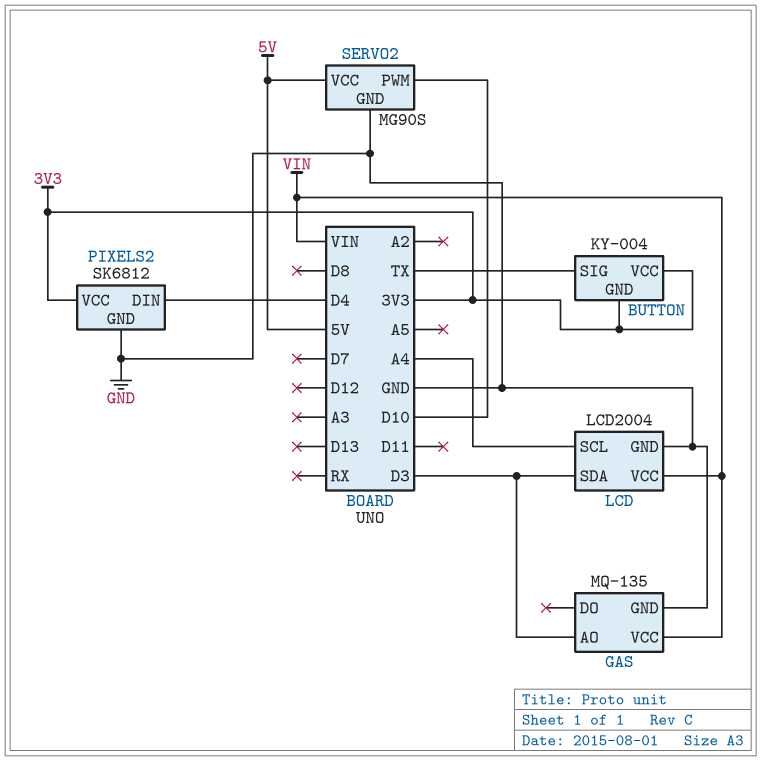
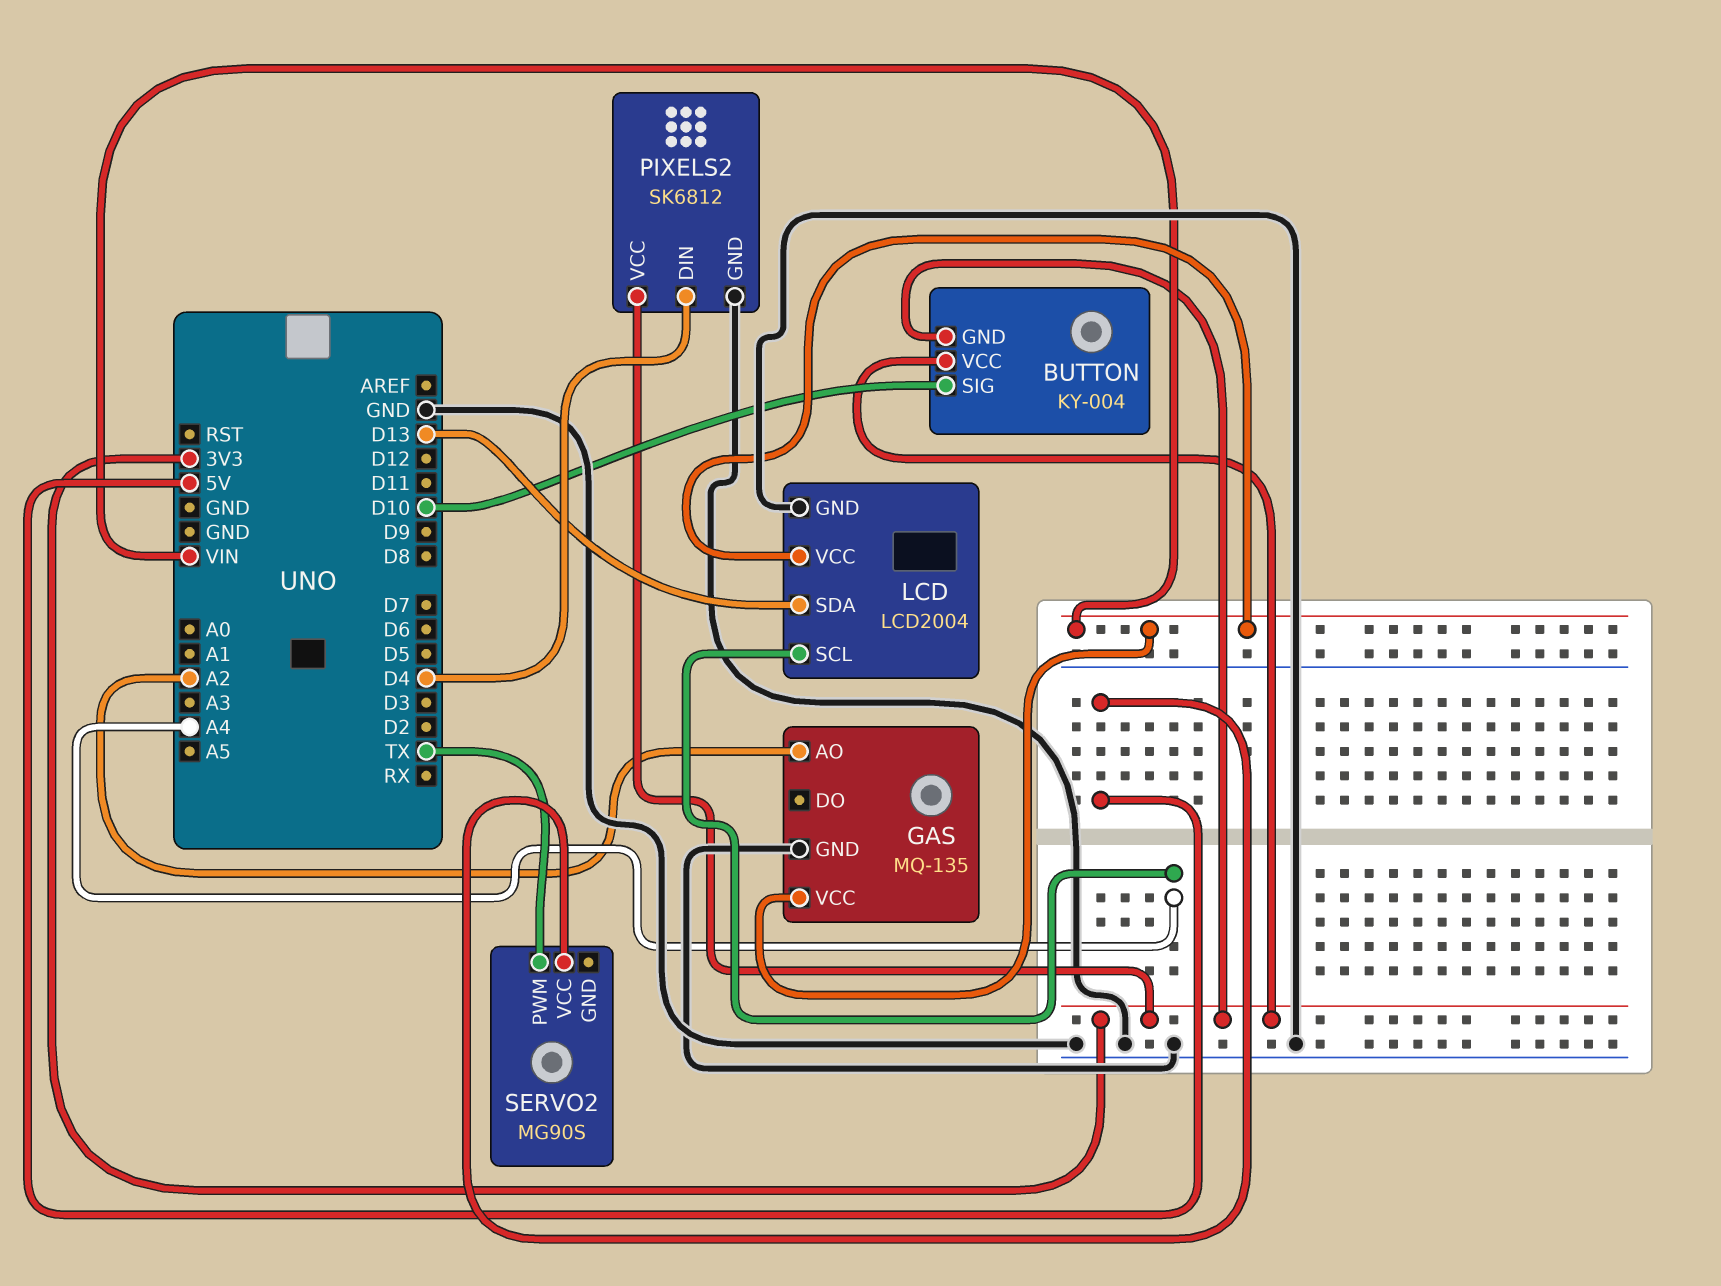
BUTTON pin SIG: TX -> D10
GAS pin AO: D3 -> A2
LCD pin SDA: D3 -> D13
SERVO2 pin GND: GND -> none
SERVO2 pin PWM: D10 -> TX

